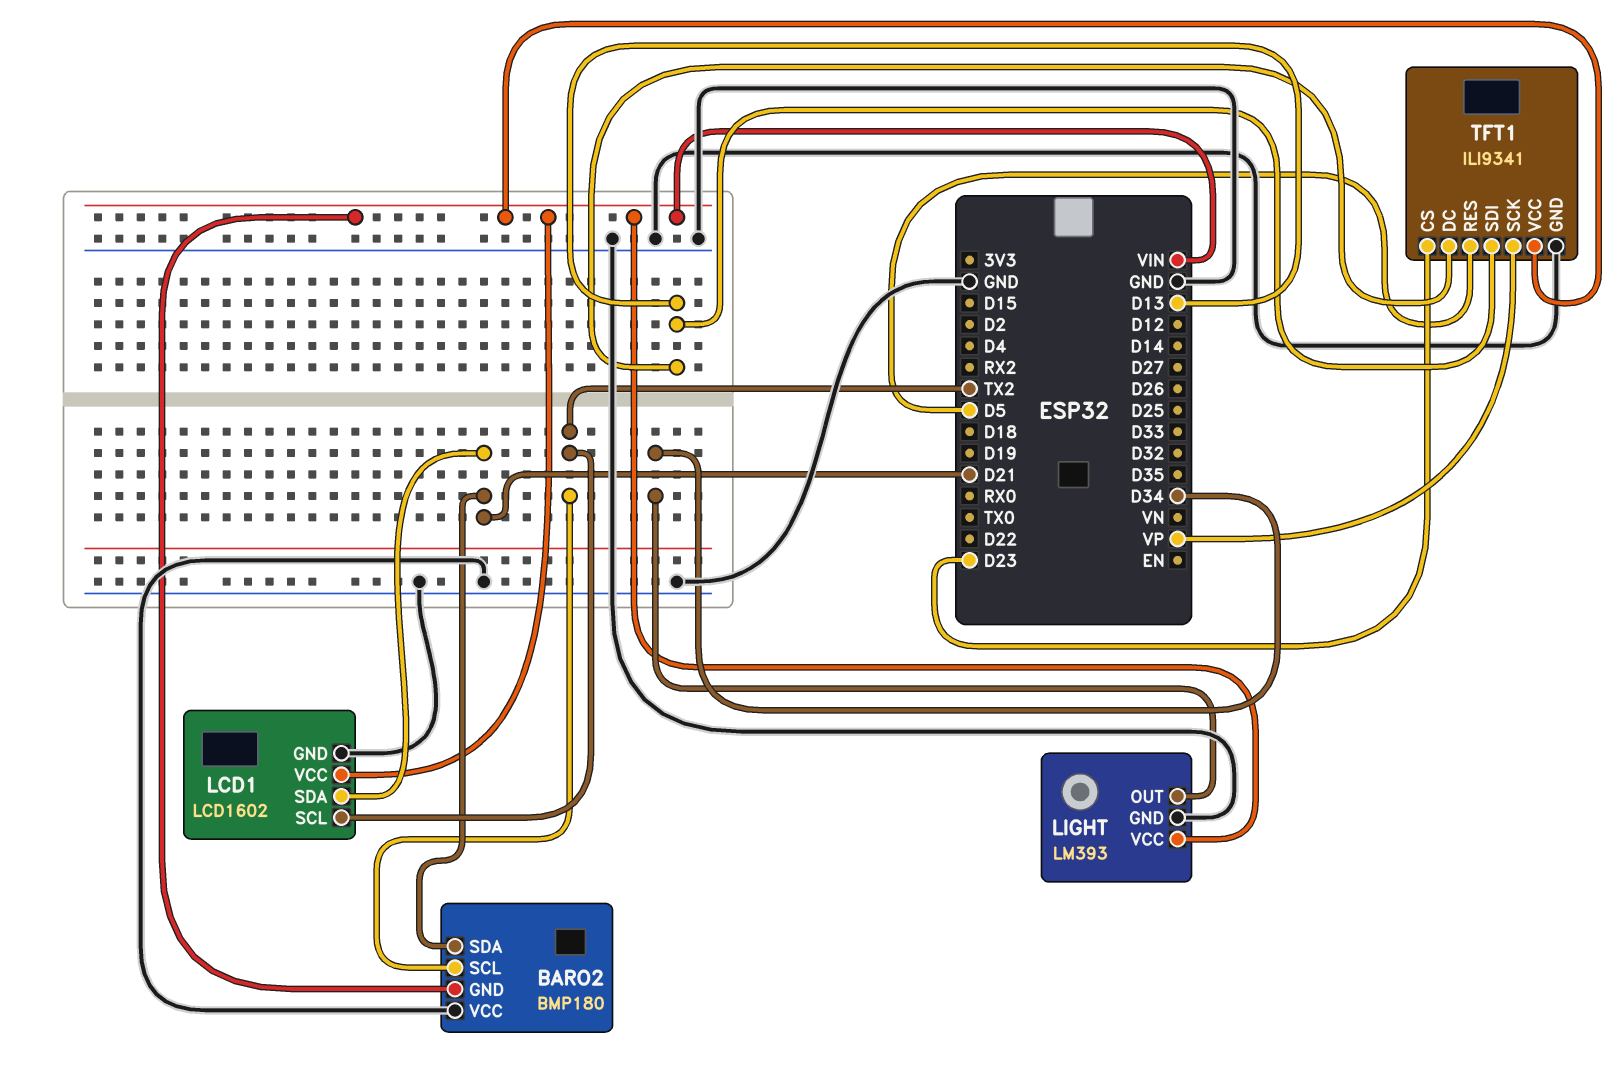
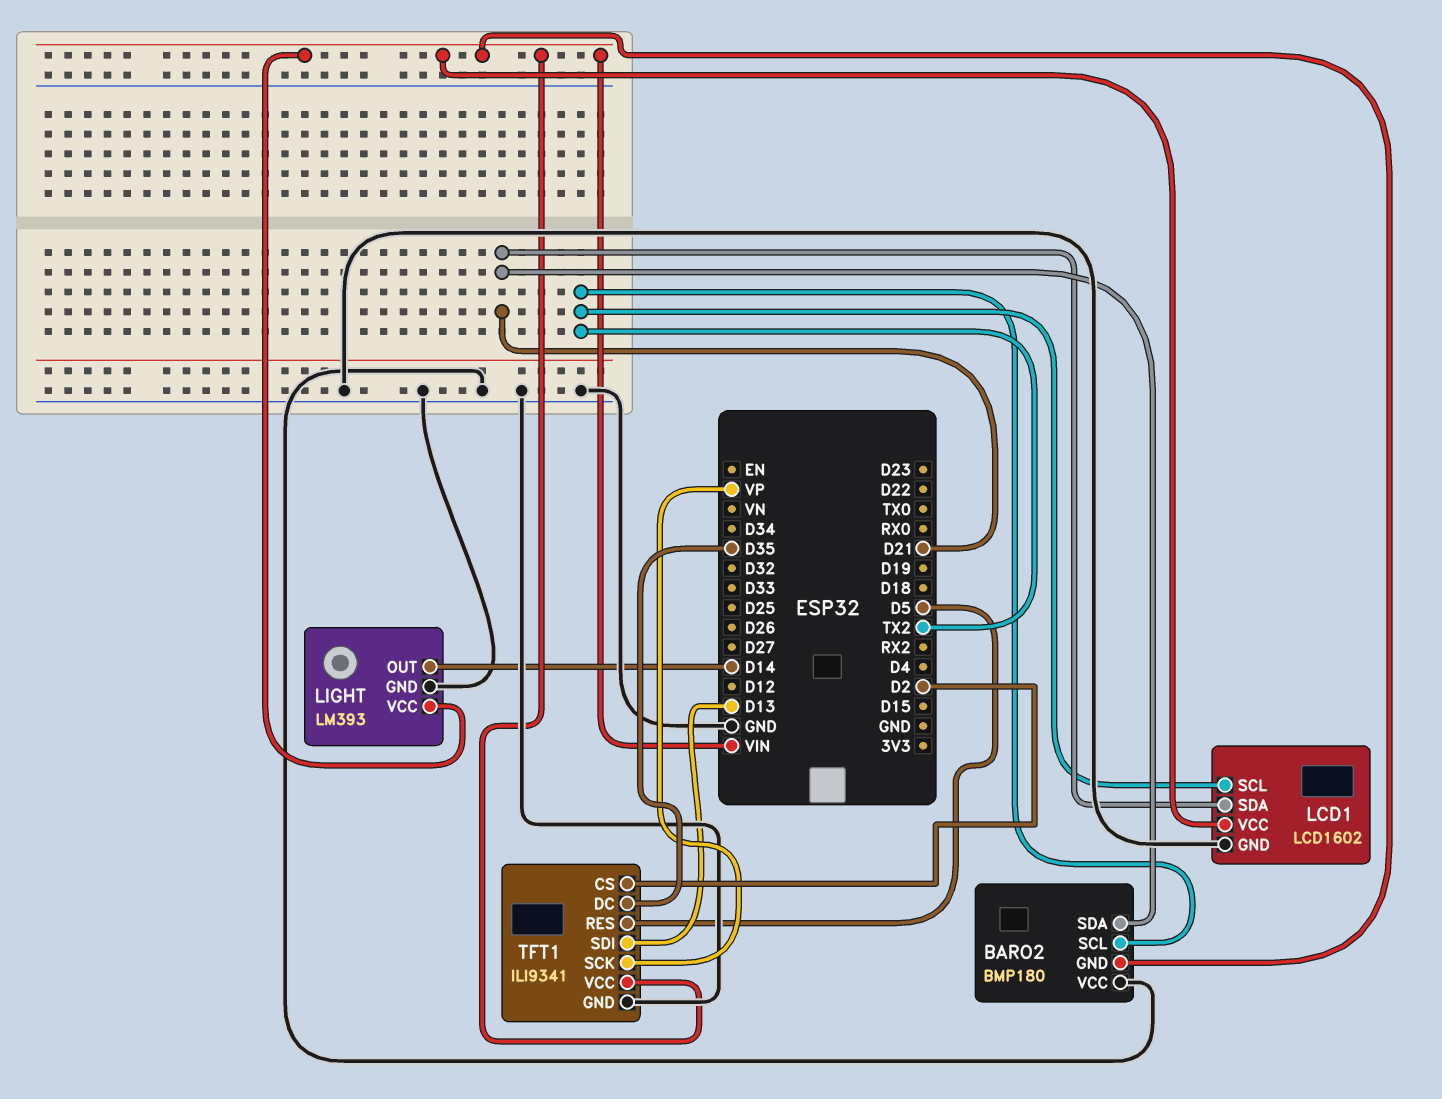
LIGHT pin OUT: D34 -> D14
TFT1 pin CS: D23 -> D2
TFT1 pin DC: D13 -> D35

